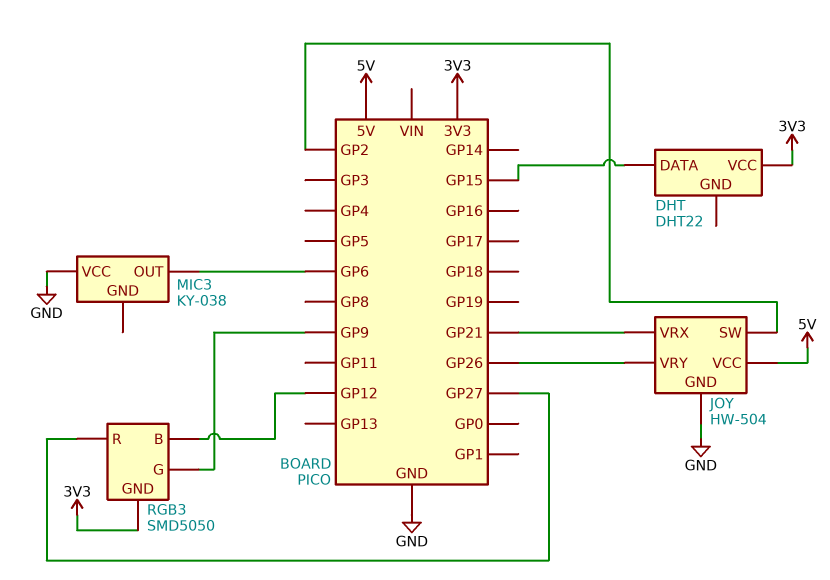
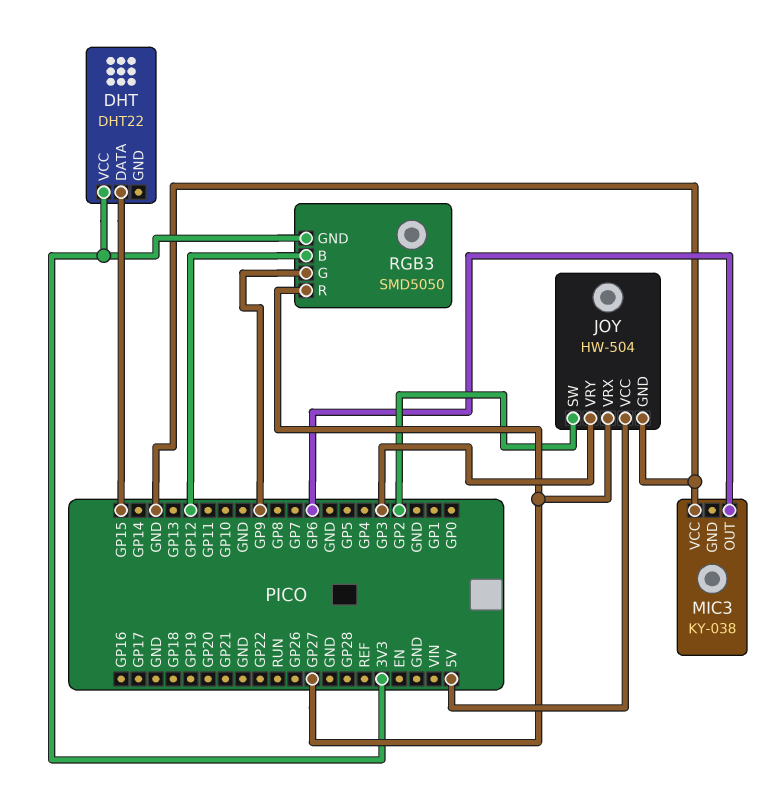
JOY pin VRX: GP21 -> GP27
JOY pin VRY: GP26 -> GP3

